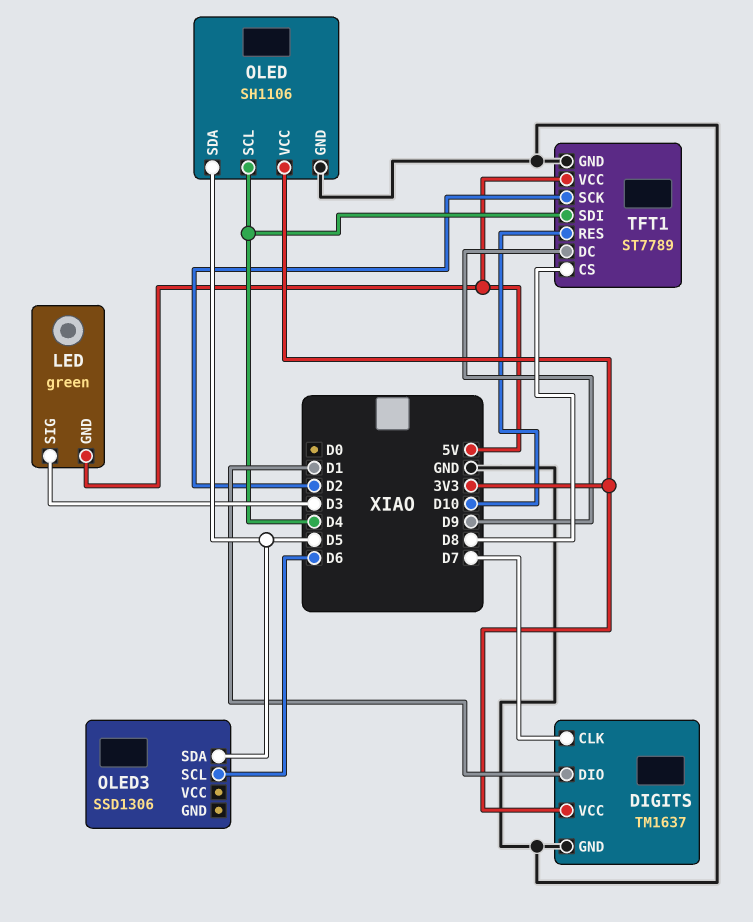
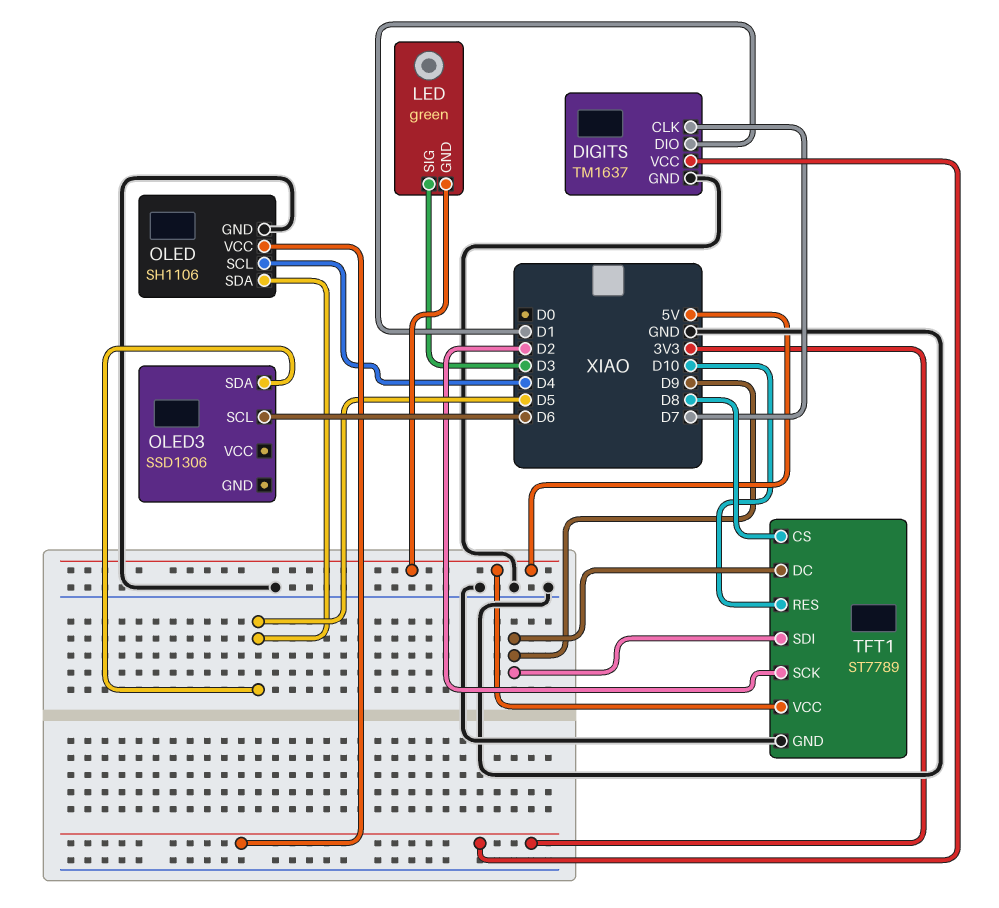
TFT1 pin SDI: D4 -> D9

